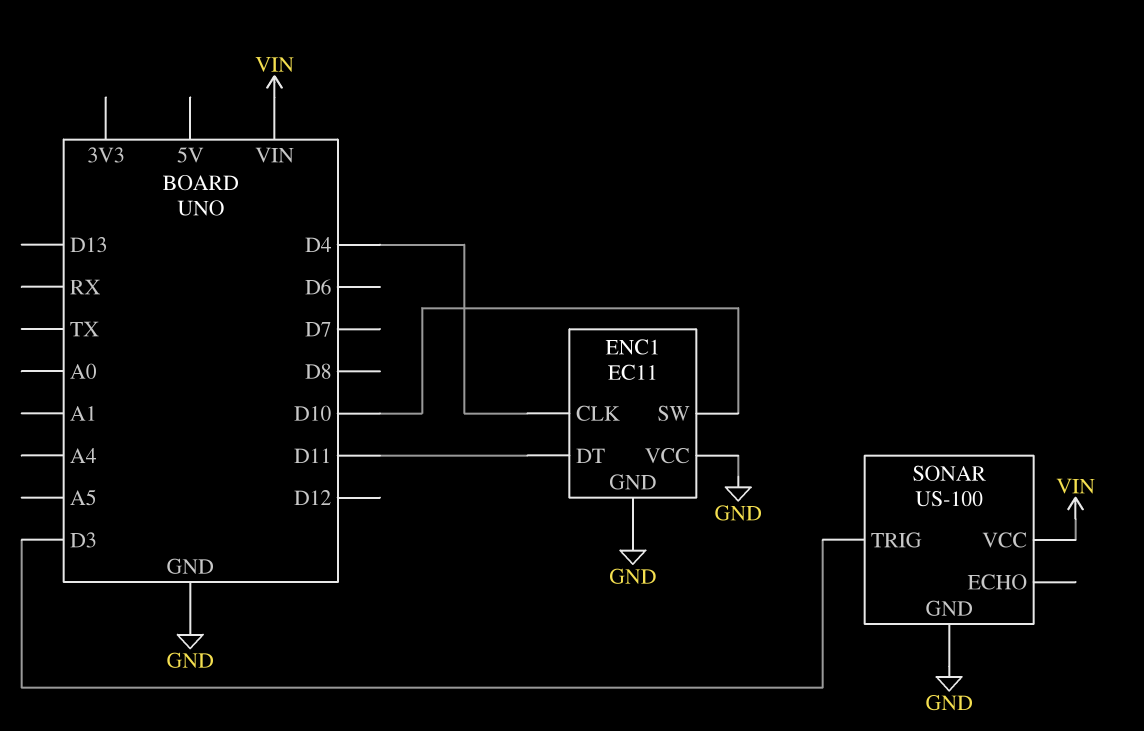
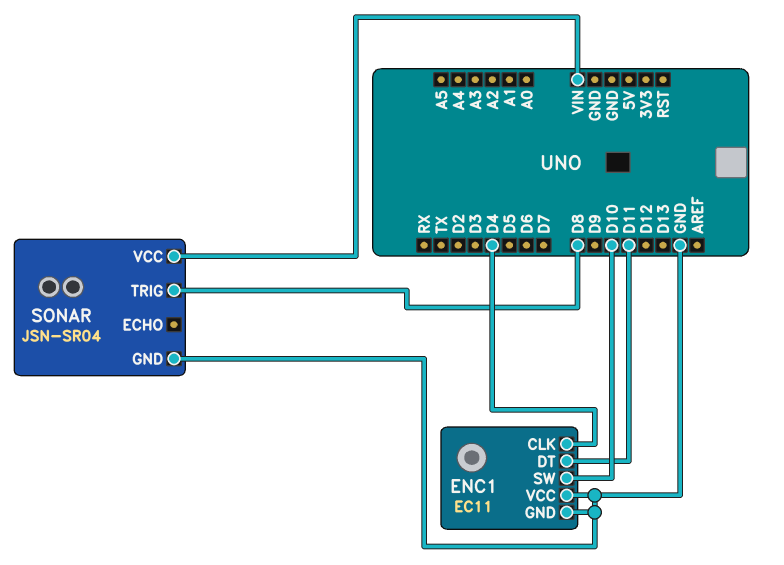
SONAR: US-100 -> JSN-SR04
SONAR pin TRIG: D3 -> D8

